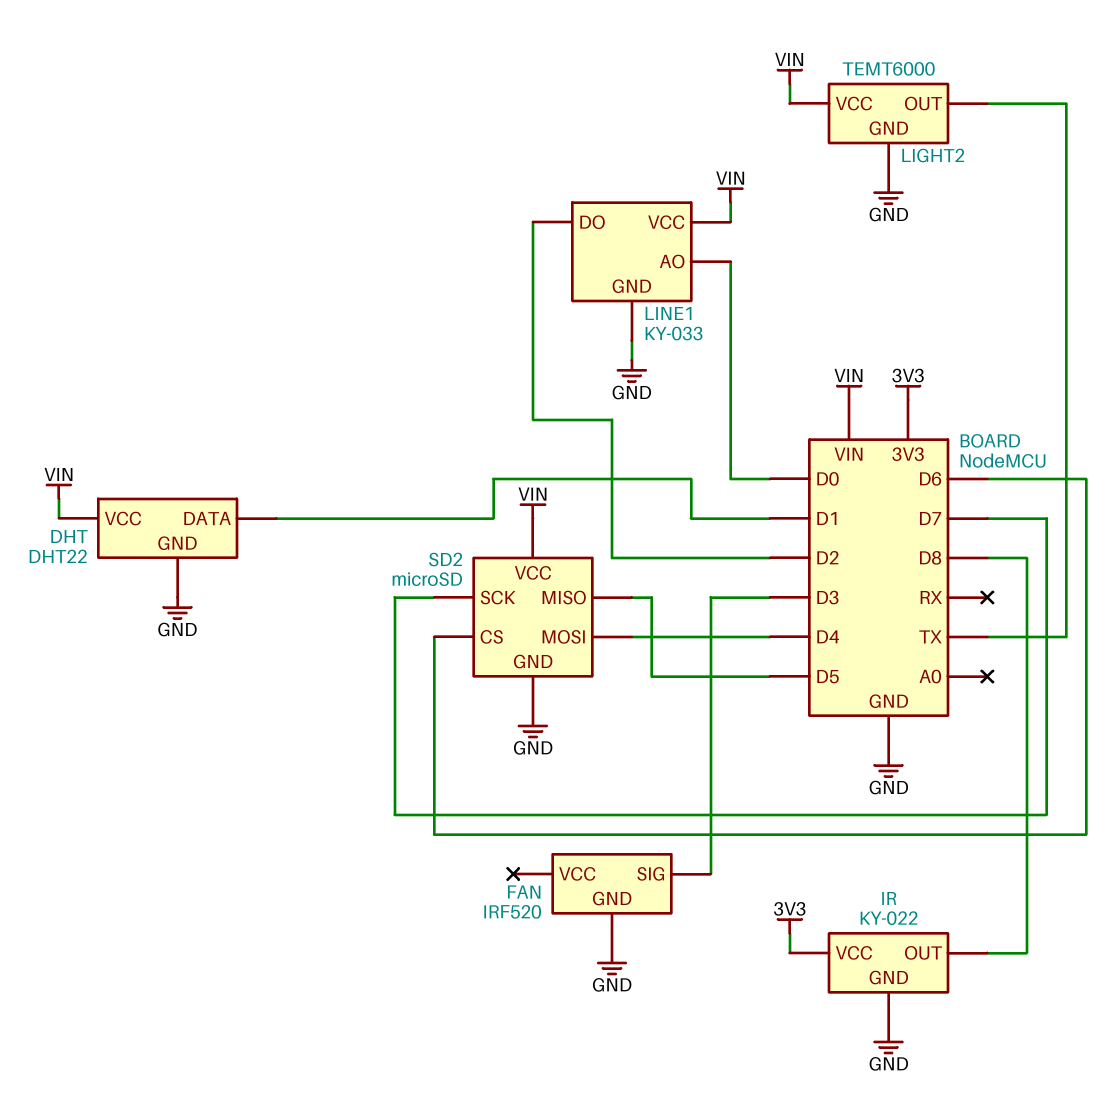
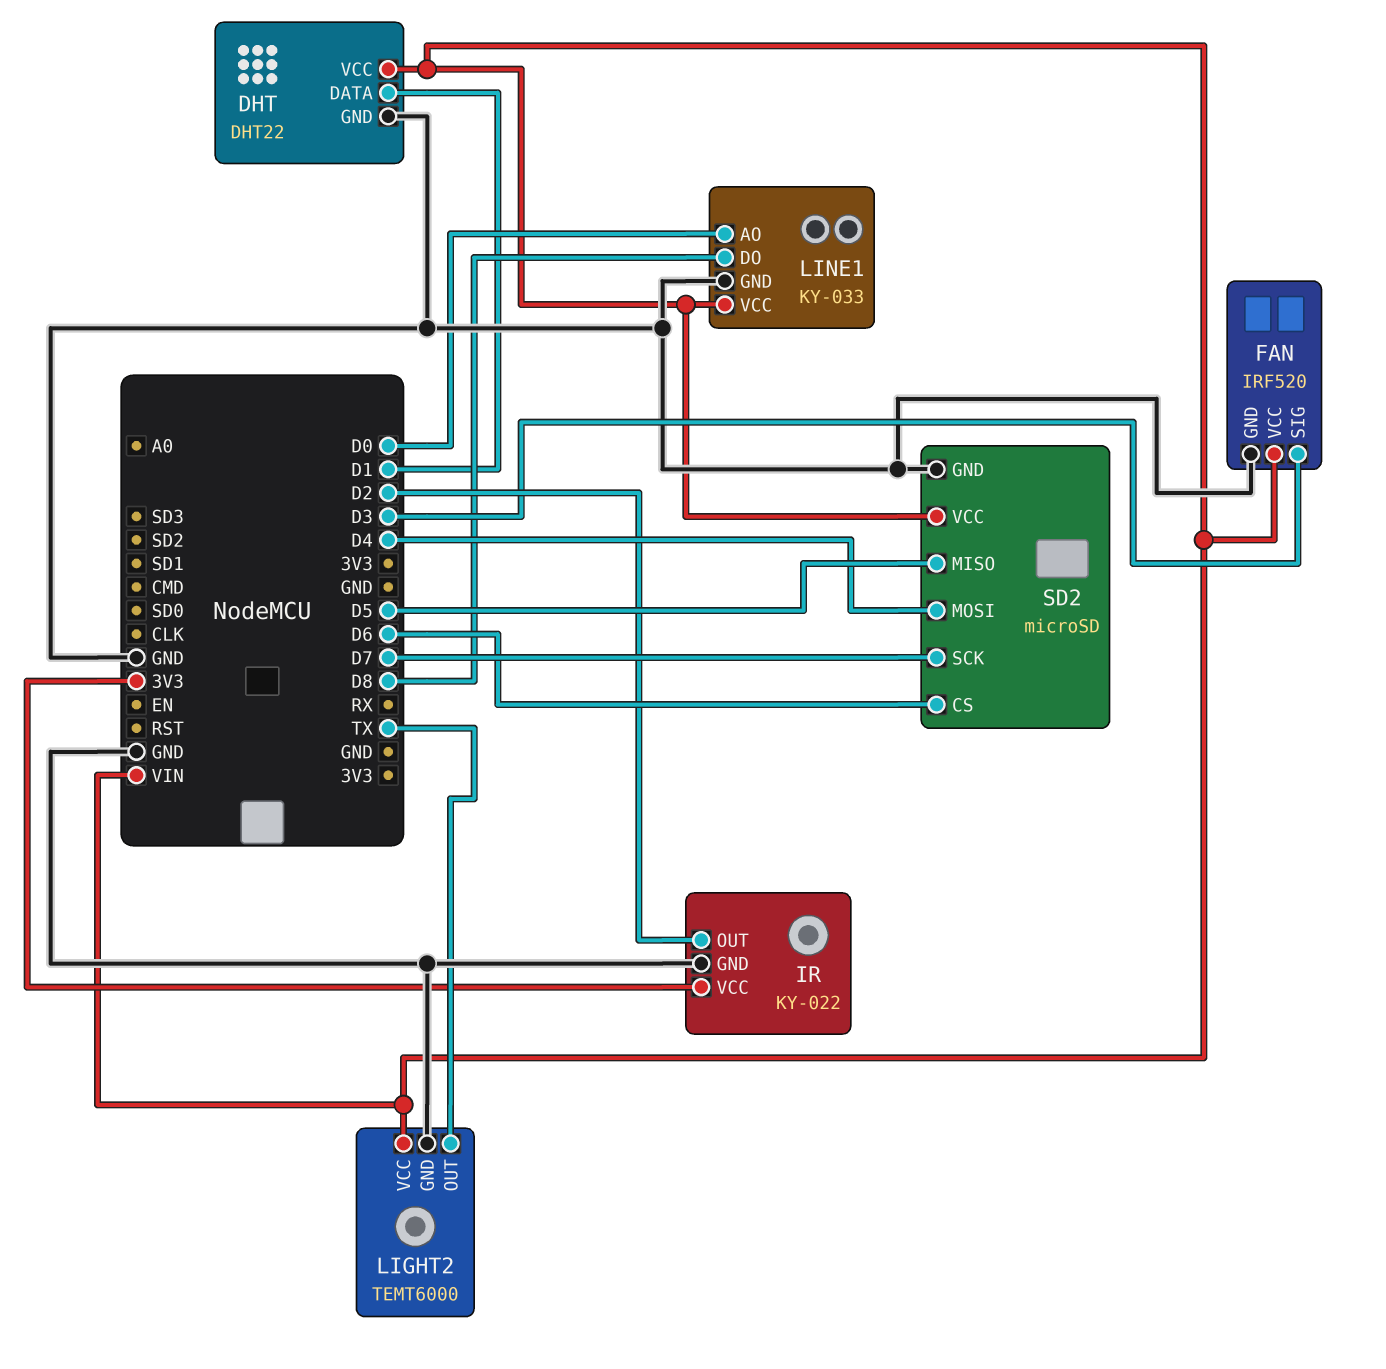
FAN pin VCC: none -> VIN
IR pin OUT: D8 -> D2
LINE1 pin DO: D2 -> D8

